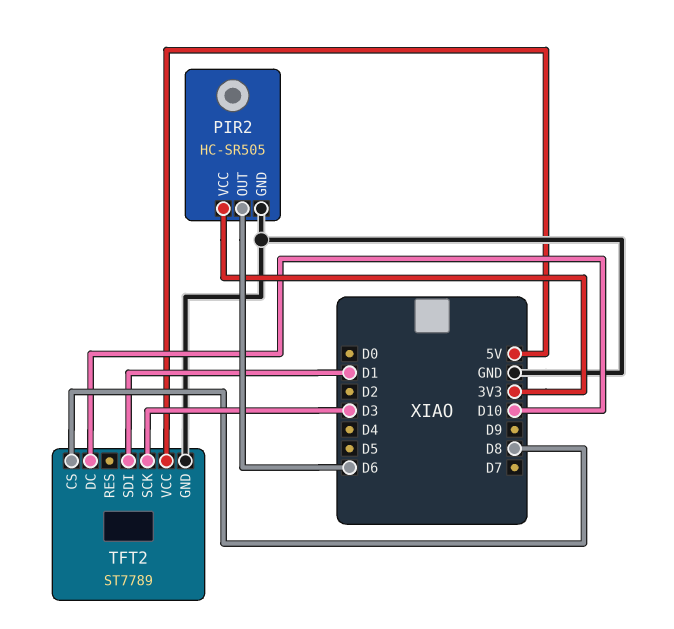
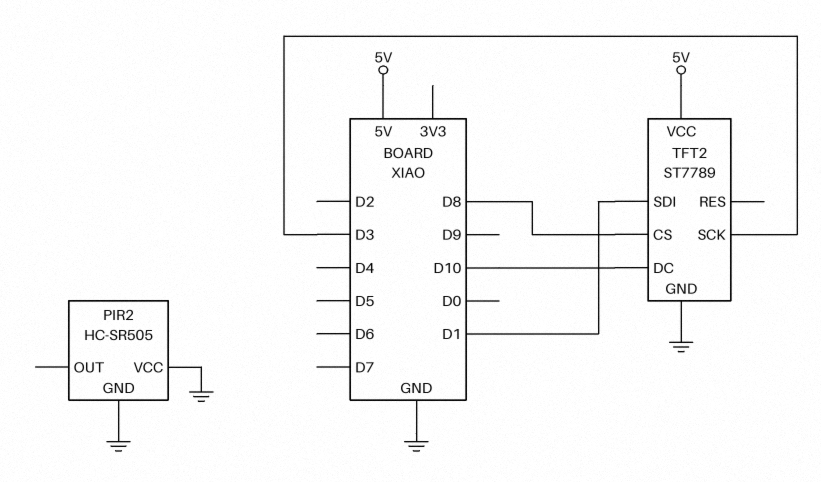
PIR2 pin OUT: D6 -> none
PIR2 pin VCC: 3V3 -> GND

